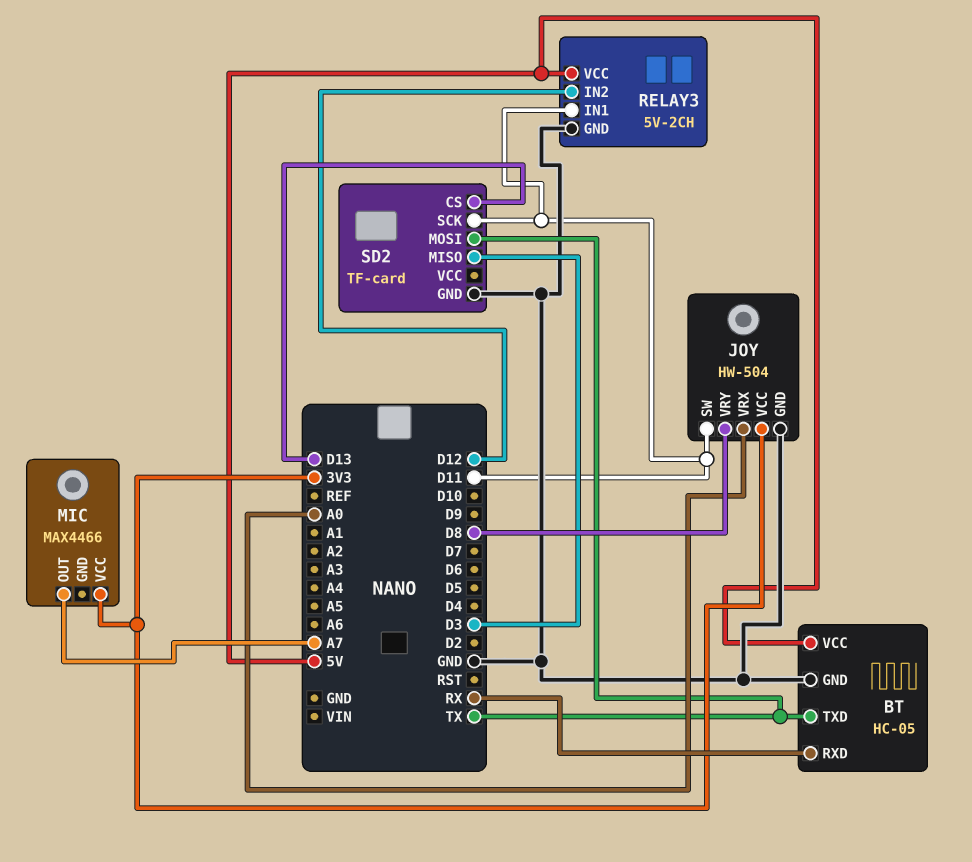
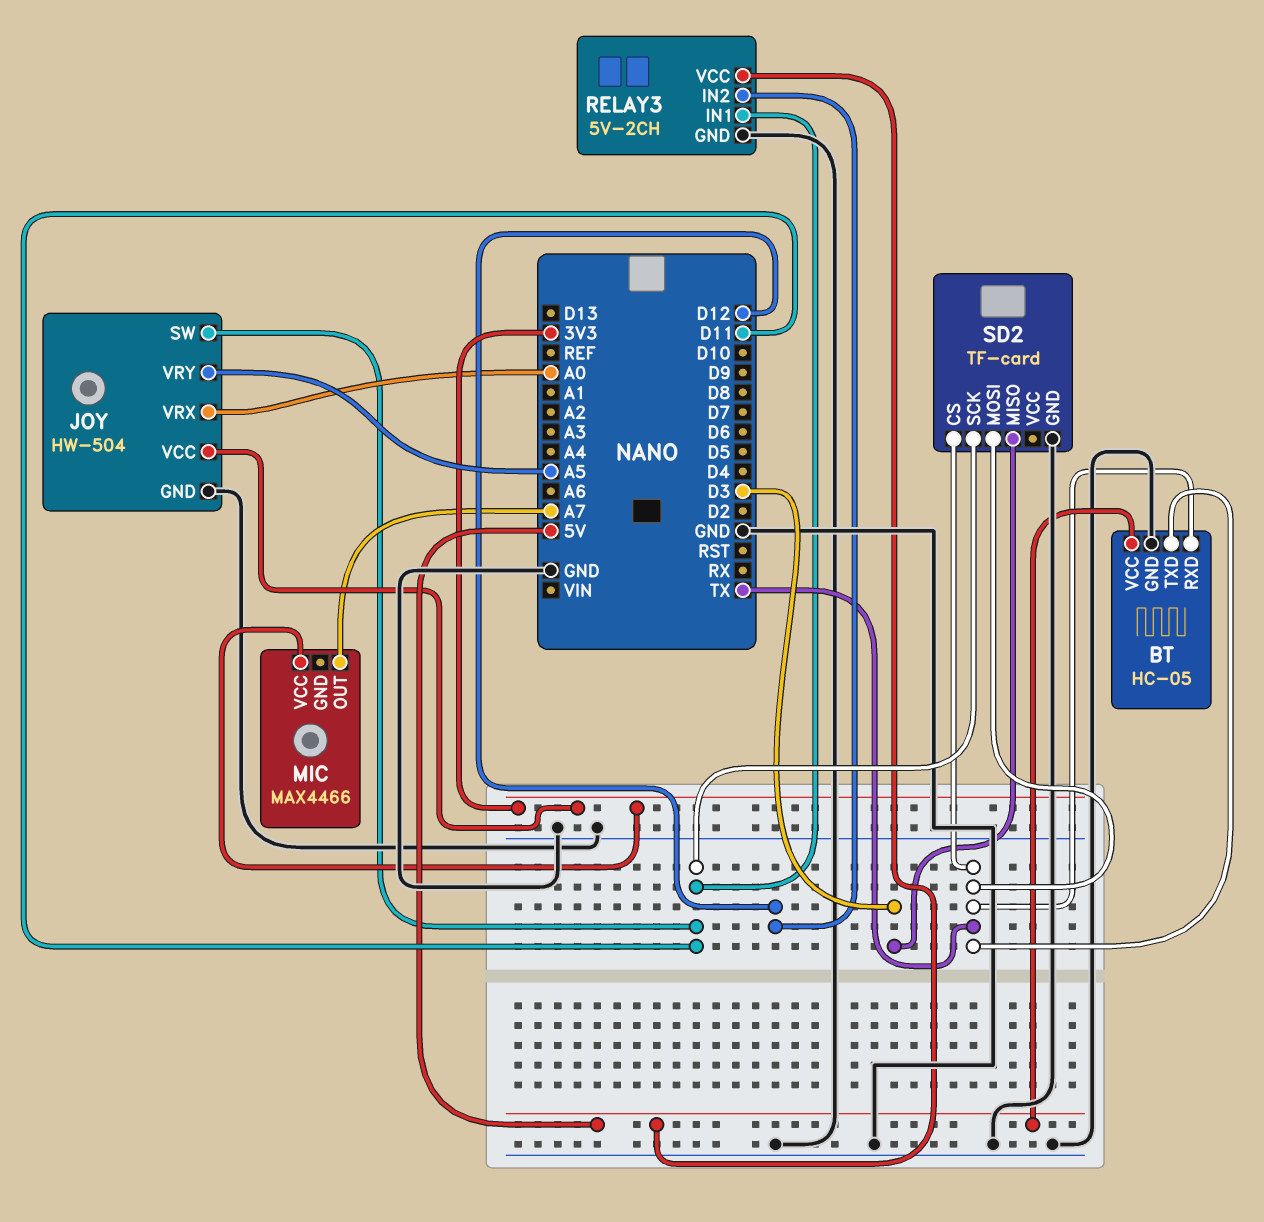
BT pin RXD: RX -> TX
JOY pin VRY: D8 -> A5
SD2 pin CS: D13 -> TX

